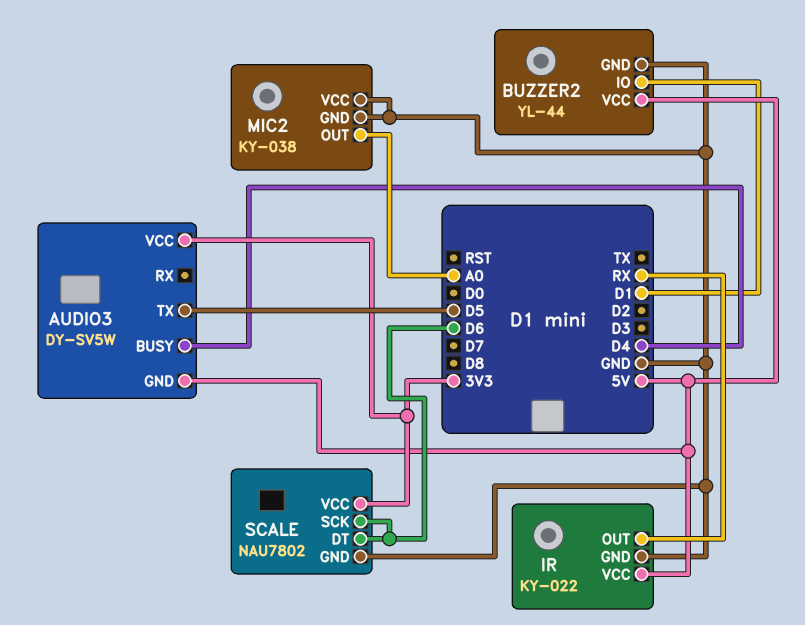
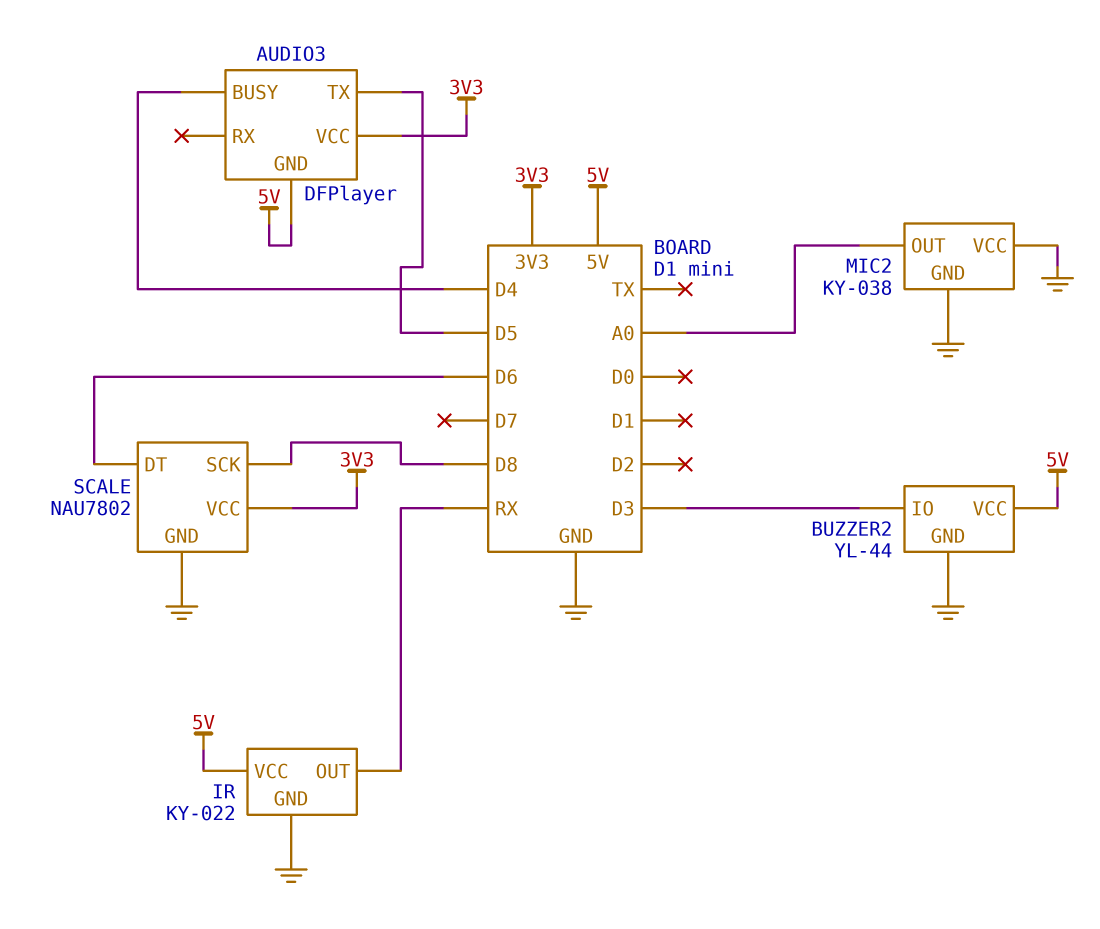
AUDIO3: DY-SV5W -> DFPlayer
BUZZER2 pin IO: D1 -> D3
SCALE pin SCK: D6 -> D8

